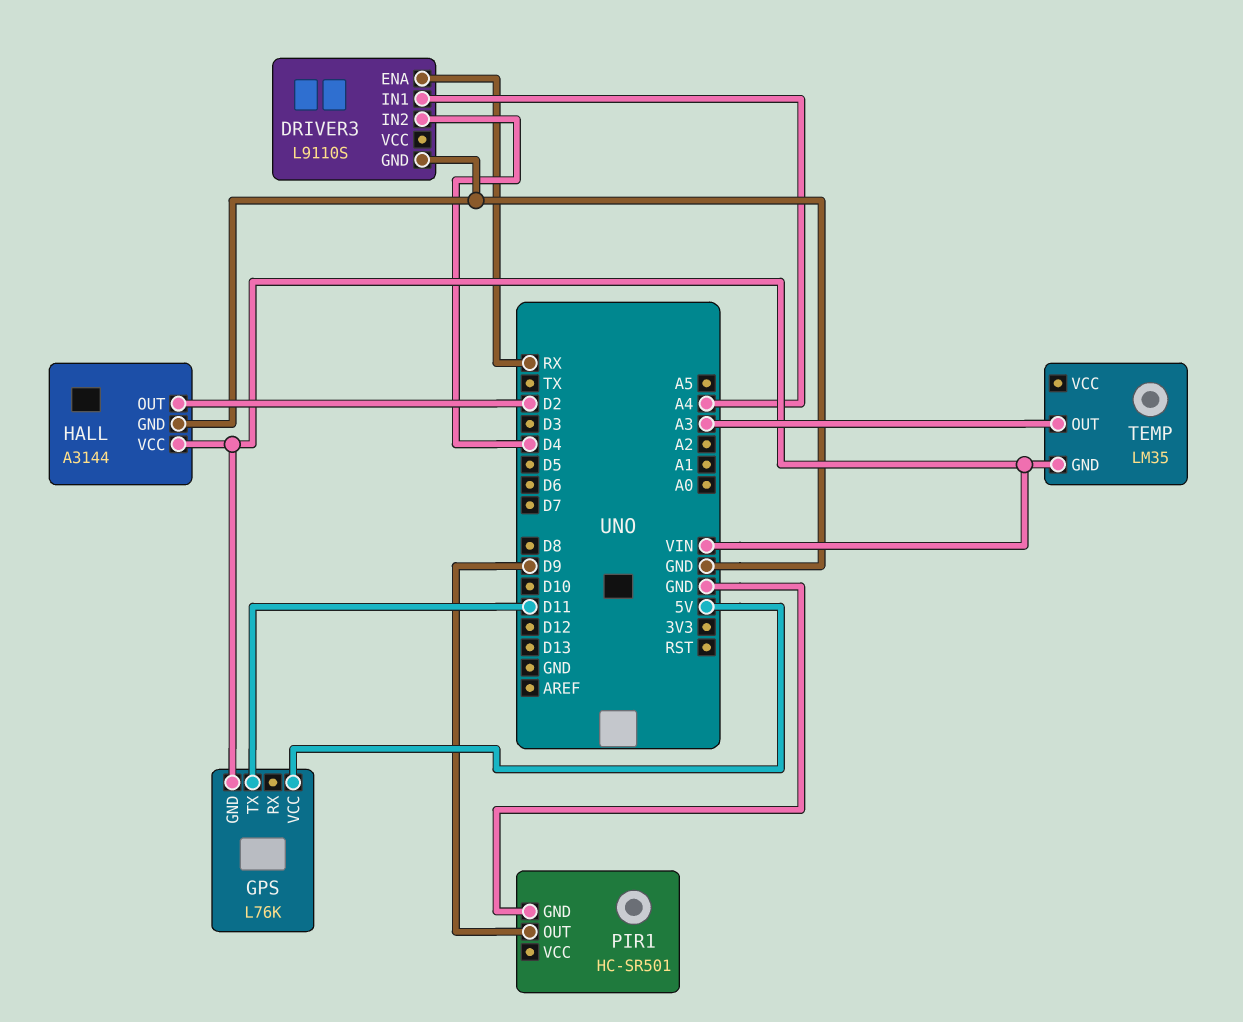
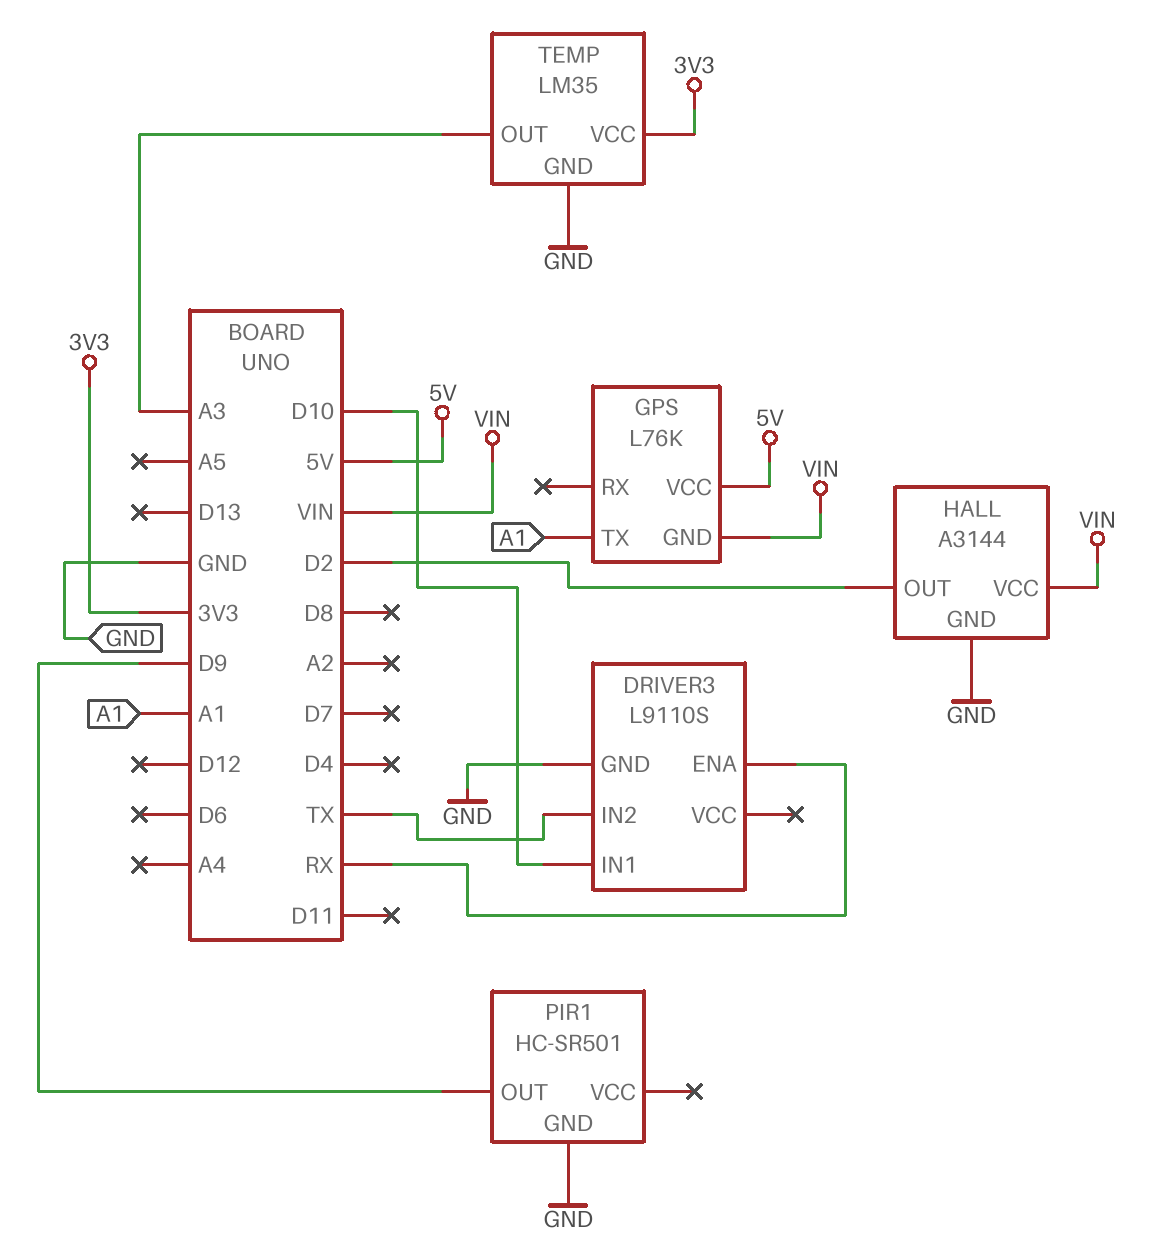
DRIVER3 pin IN1: A4 -> D10
DRIVER3 pin IN2: D4 -> TX
GPS pin TX: D11 -> A1
TEMP pin GND: VIN -> GND
TEMP pin VCC: none -> 3V3

